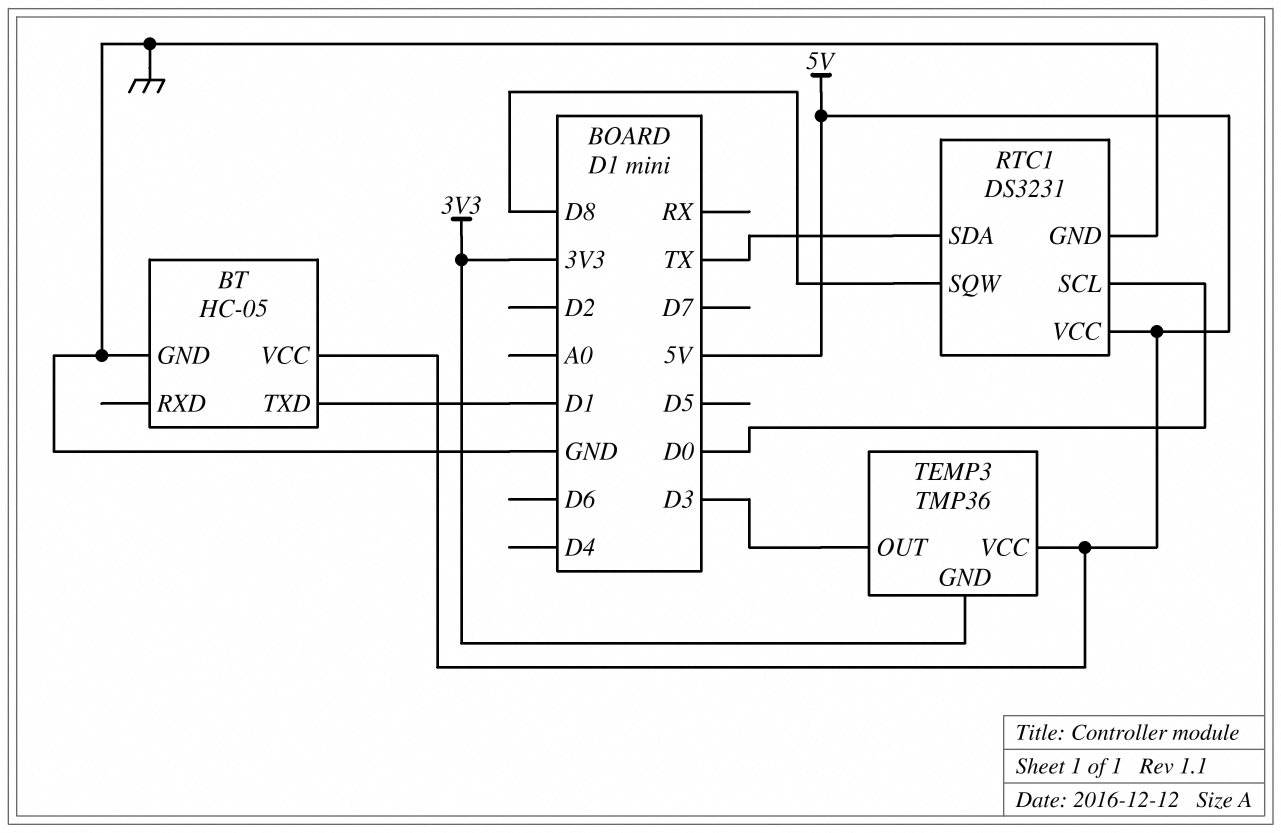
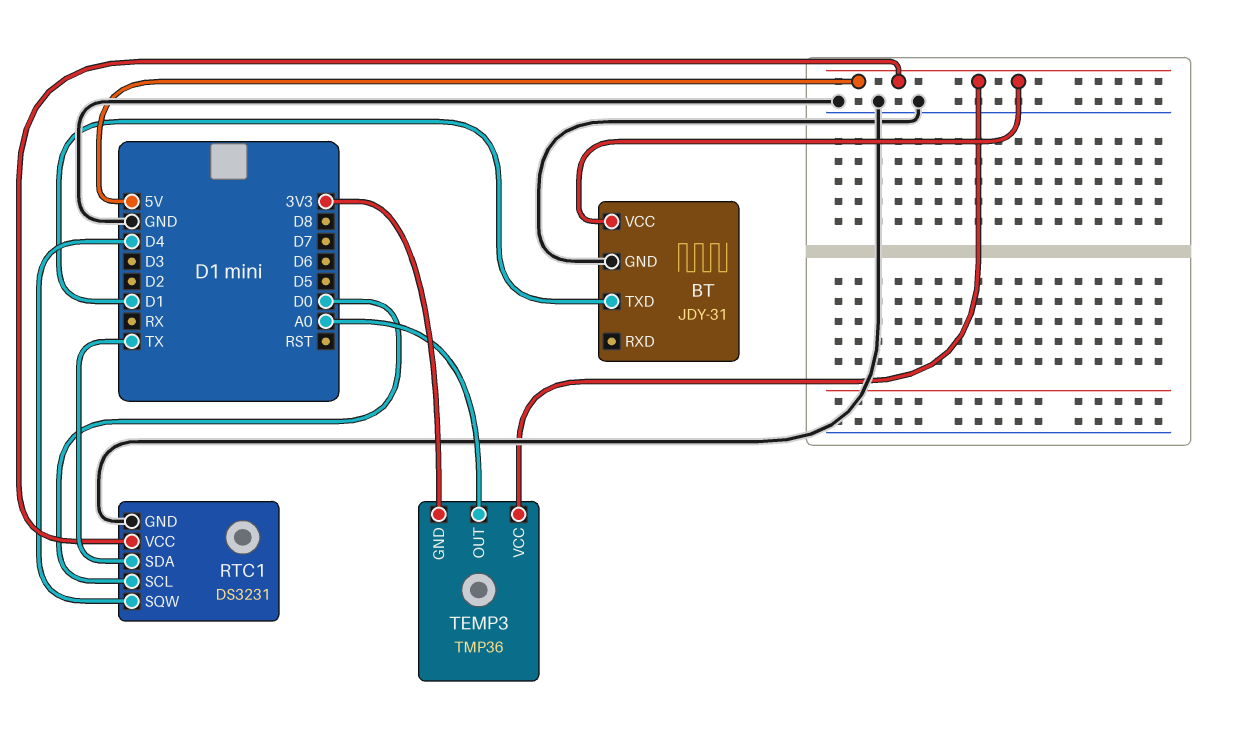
BT: HC-05 -> JDY-31
RTC1 pin SQW: D8 -> D4
TEMP3 pin OUT: D3 -> A0

